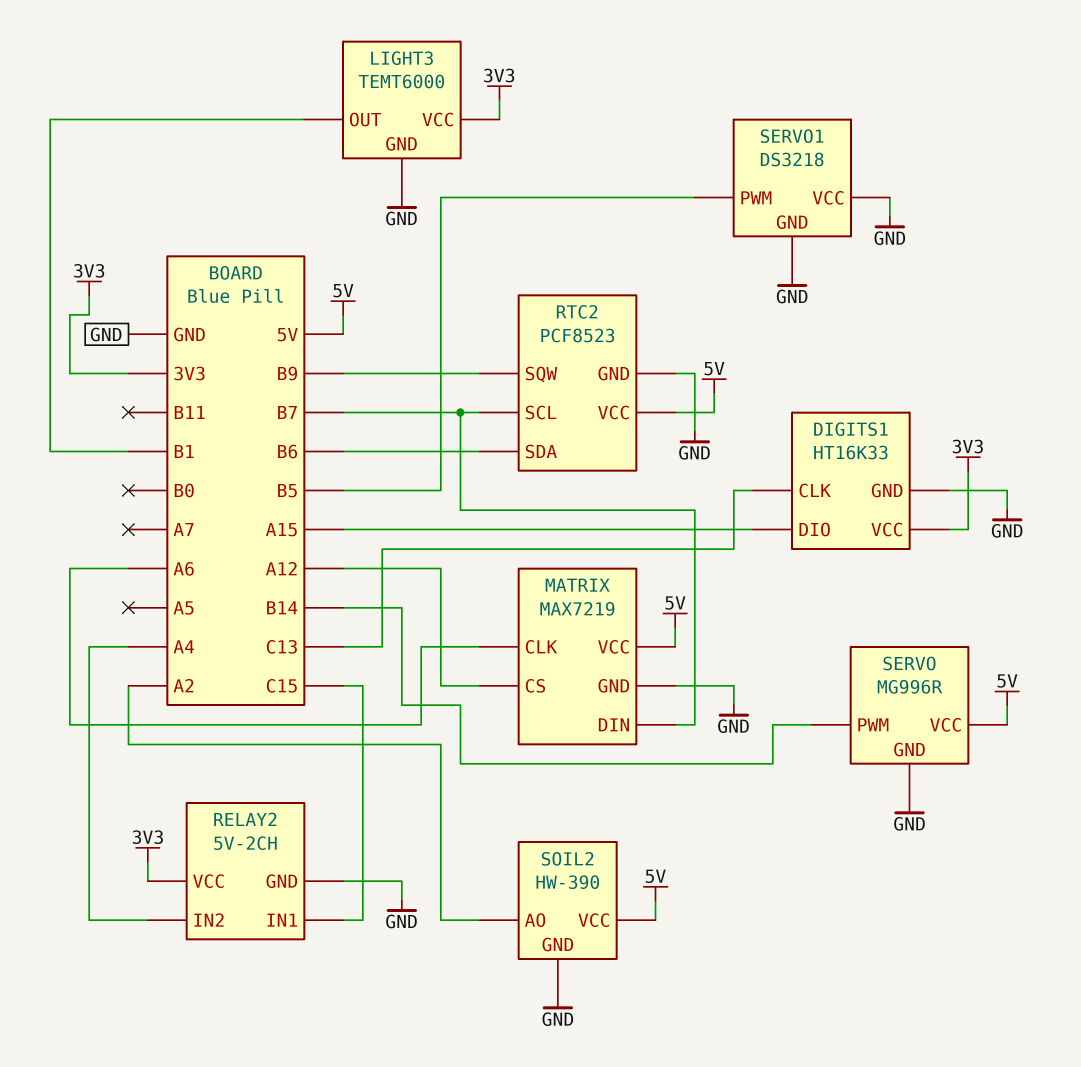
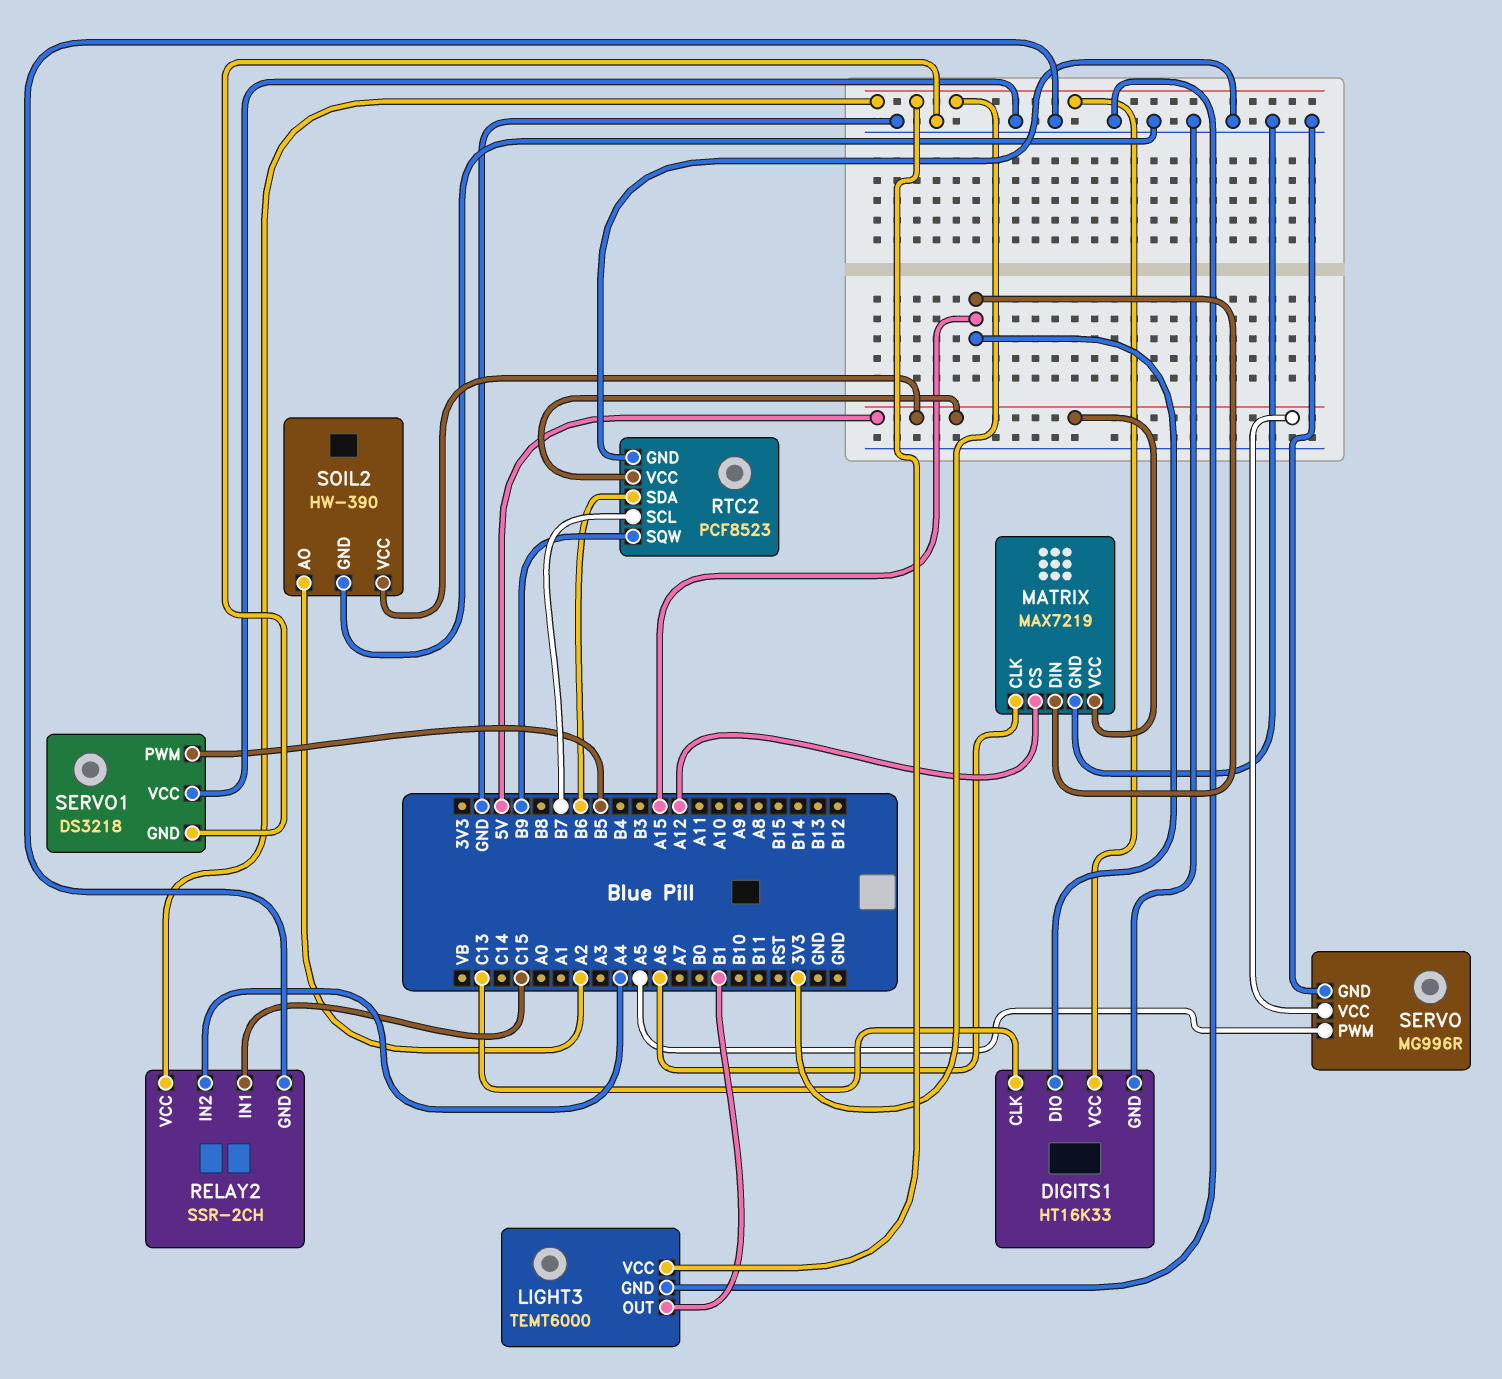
MATRIX pin DIN: B7 -> A15
RELAY2: 5V-2CH -> SSR-2CH
SERVO pin PWM: B14 -> A5

